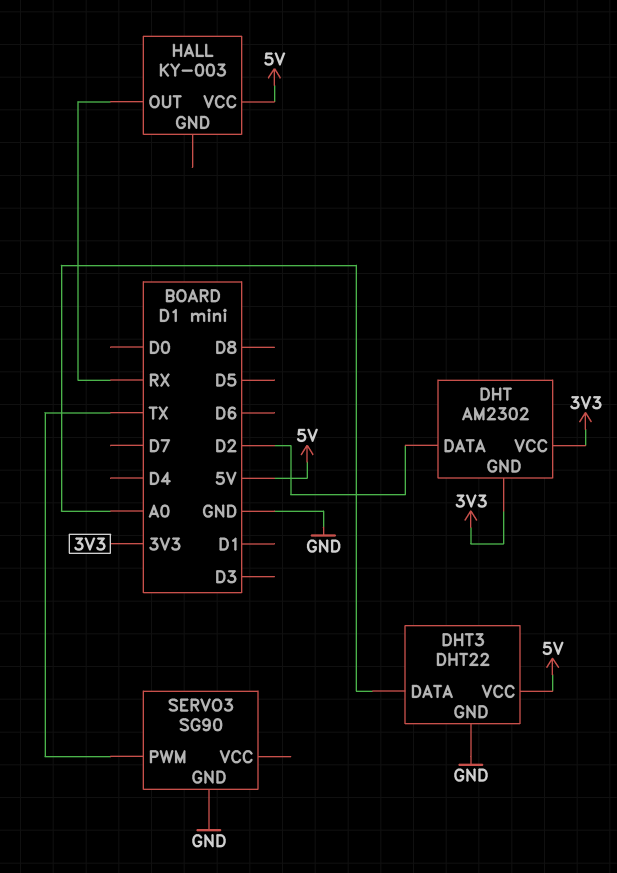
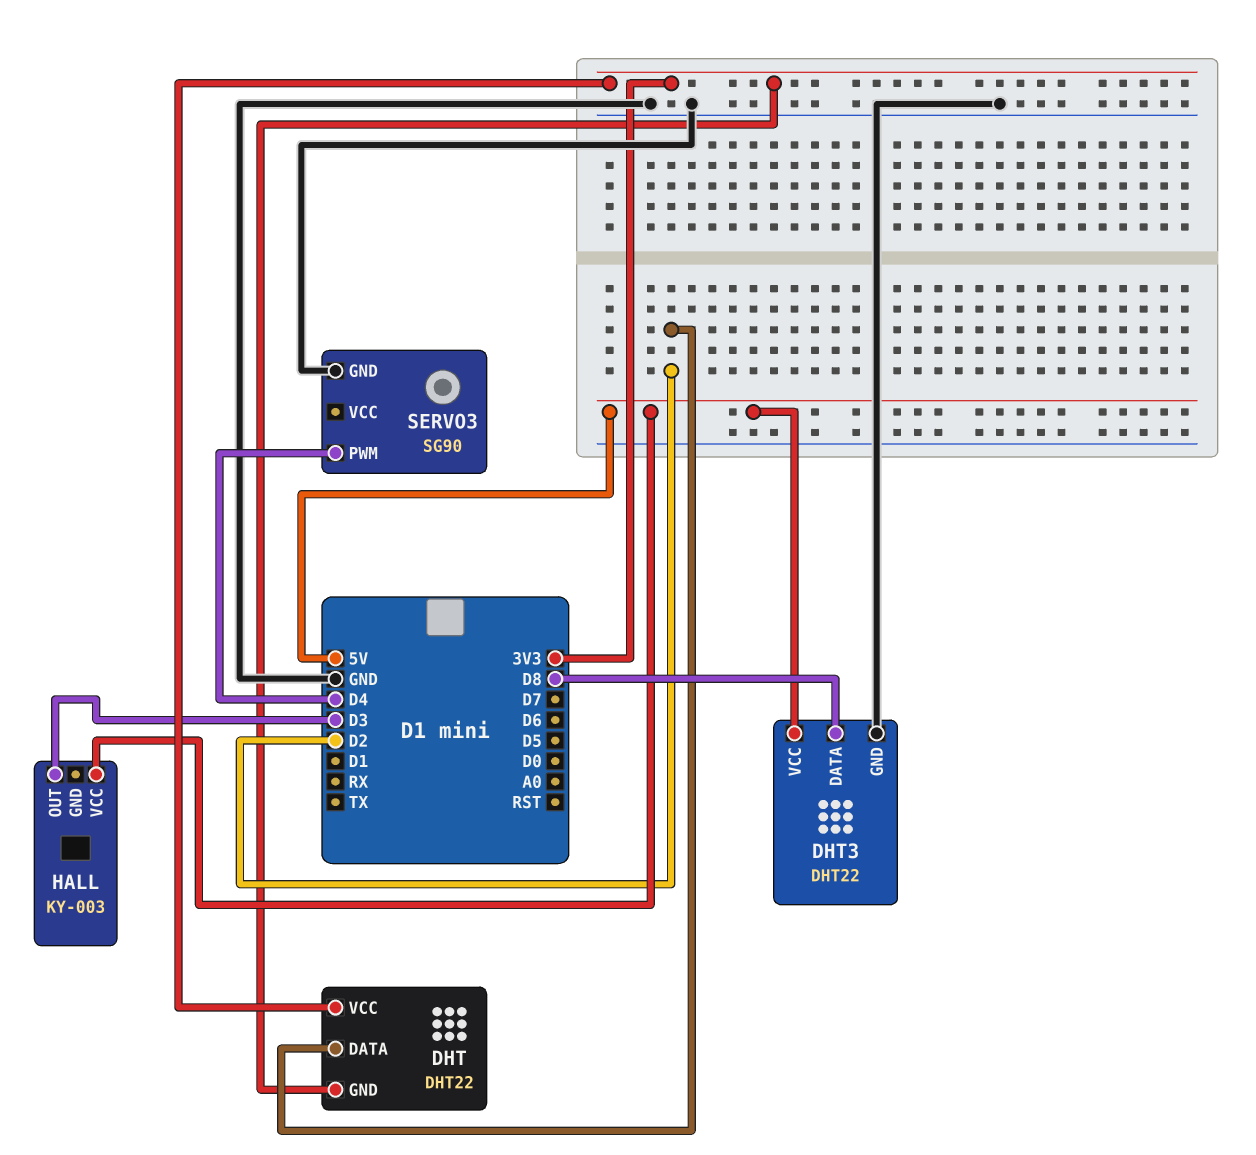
DHT: AM2302 -> DHT22
DHT3 pin DATA: A0 -> D8
HALL pin OUT: RX -> D3
SERVO3 pin PWM: TX -> D4

